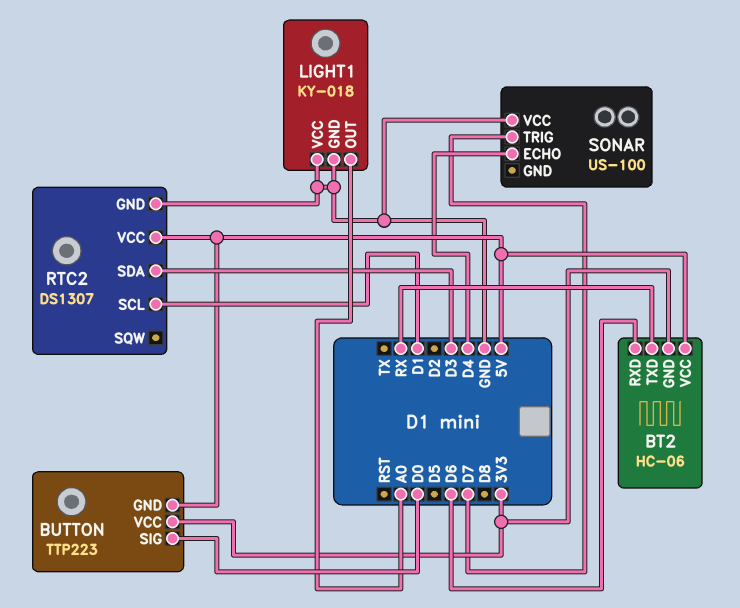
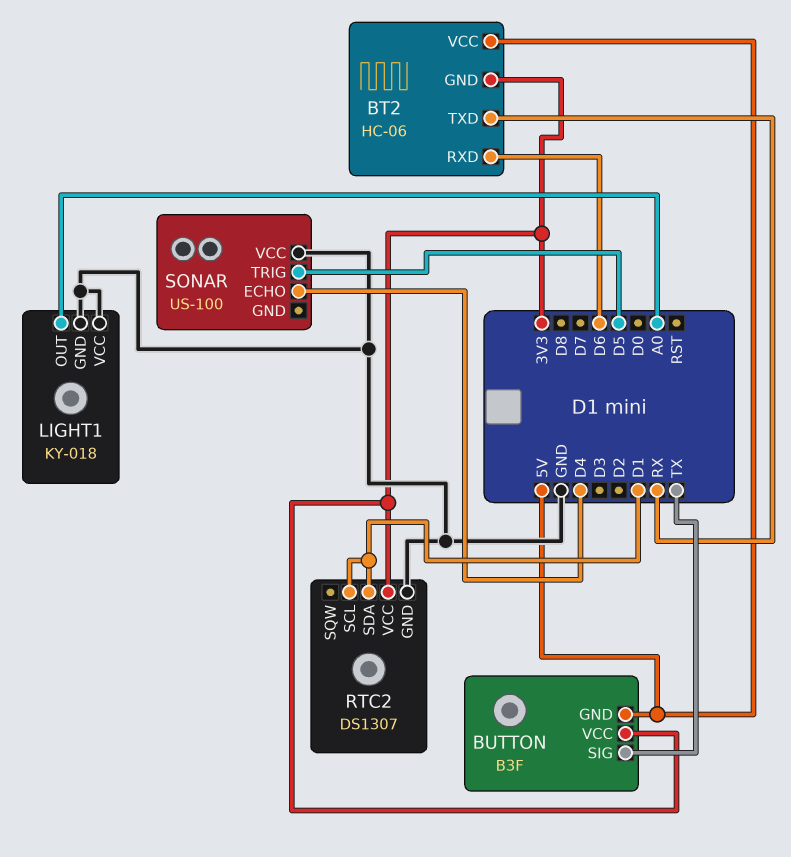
BUTTON: TTP223 -> B3F
BUTTON pin SIG: D0 -> TX
RTC2 pin SDA: D3 -> D1
RTC2 pin VCC: 5V -> 3V3
SONAR pin TRIG: D7 -> D5

